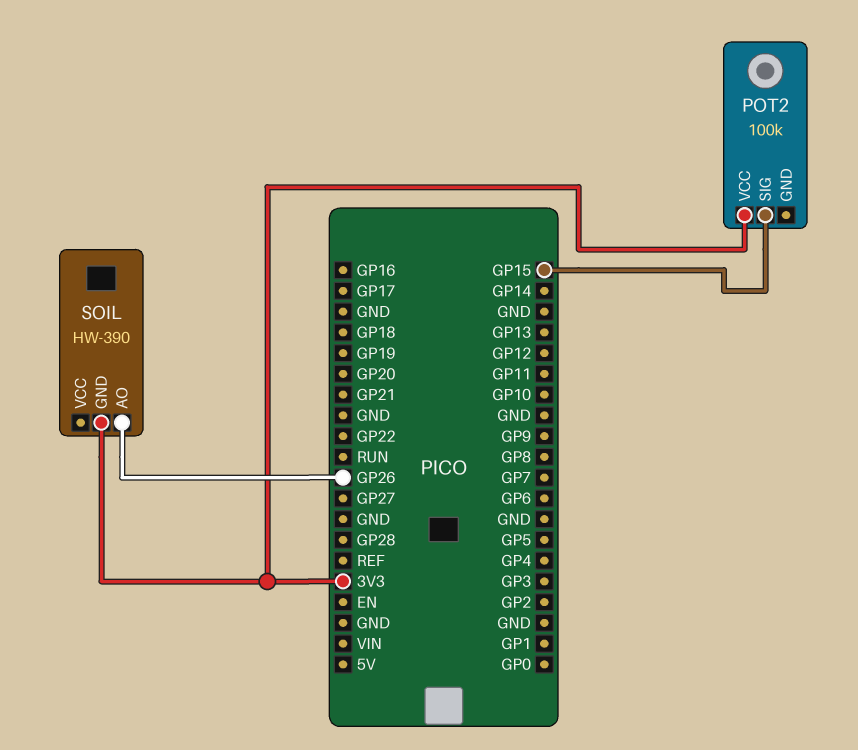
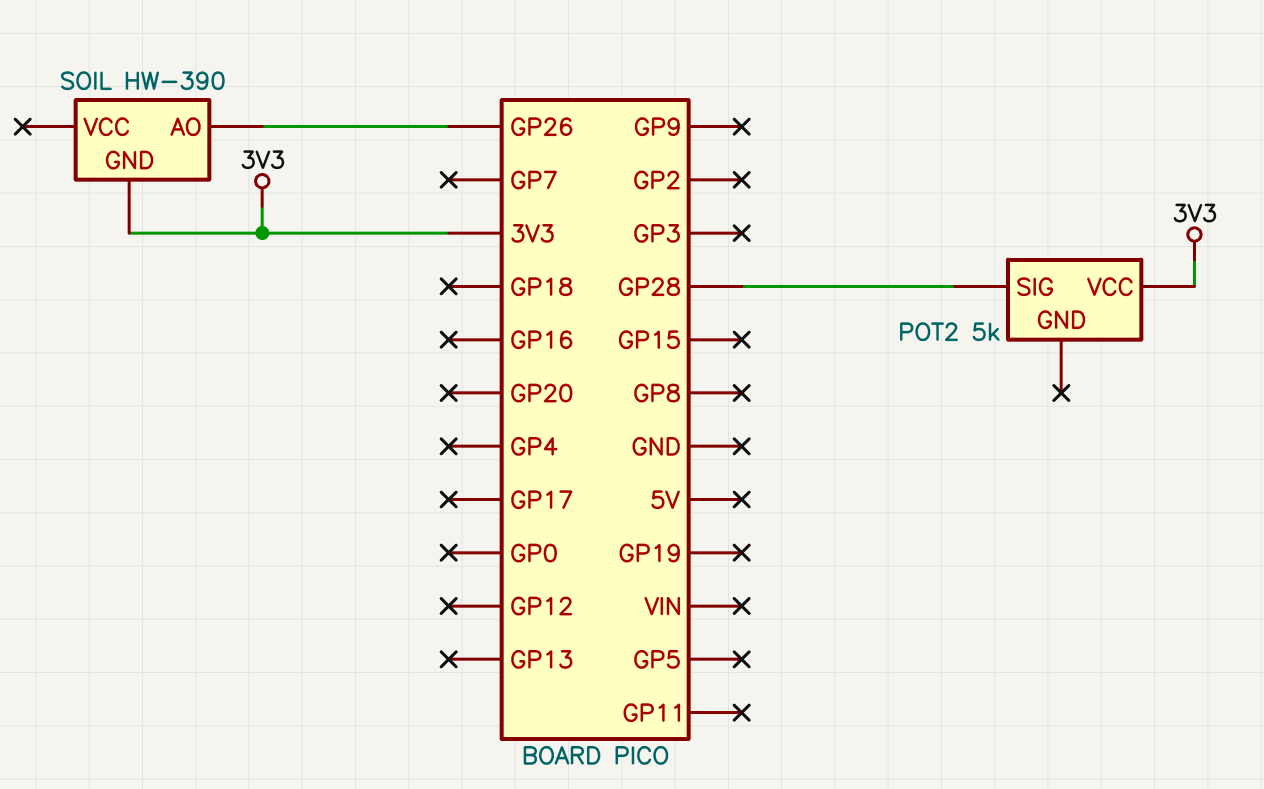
POT2: 100k -> 5k
POT2 pin SIG: GP15 -> GP28

